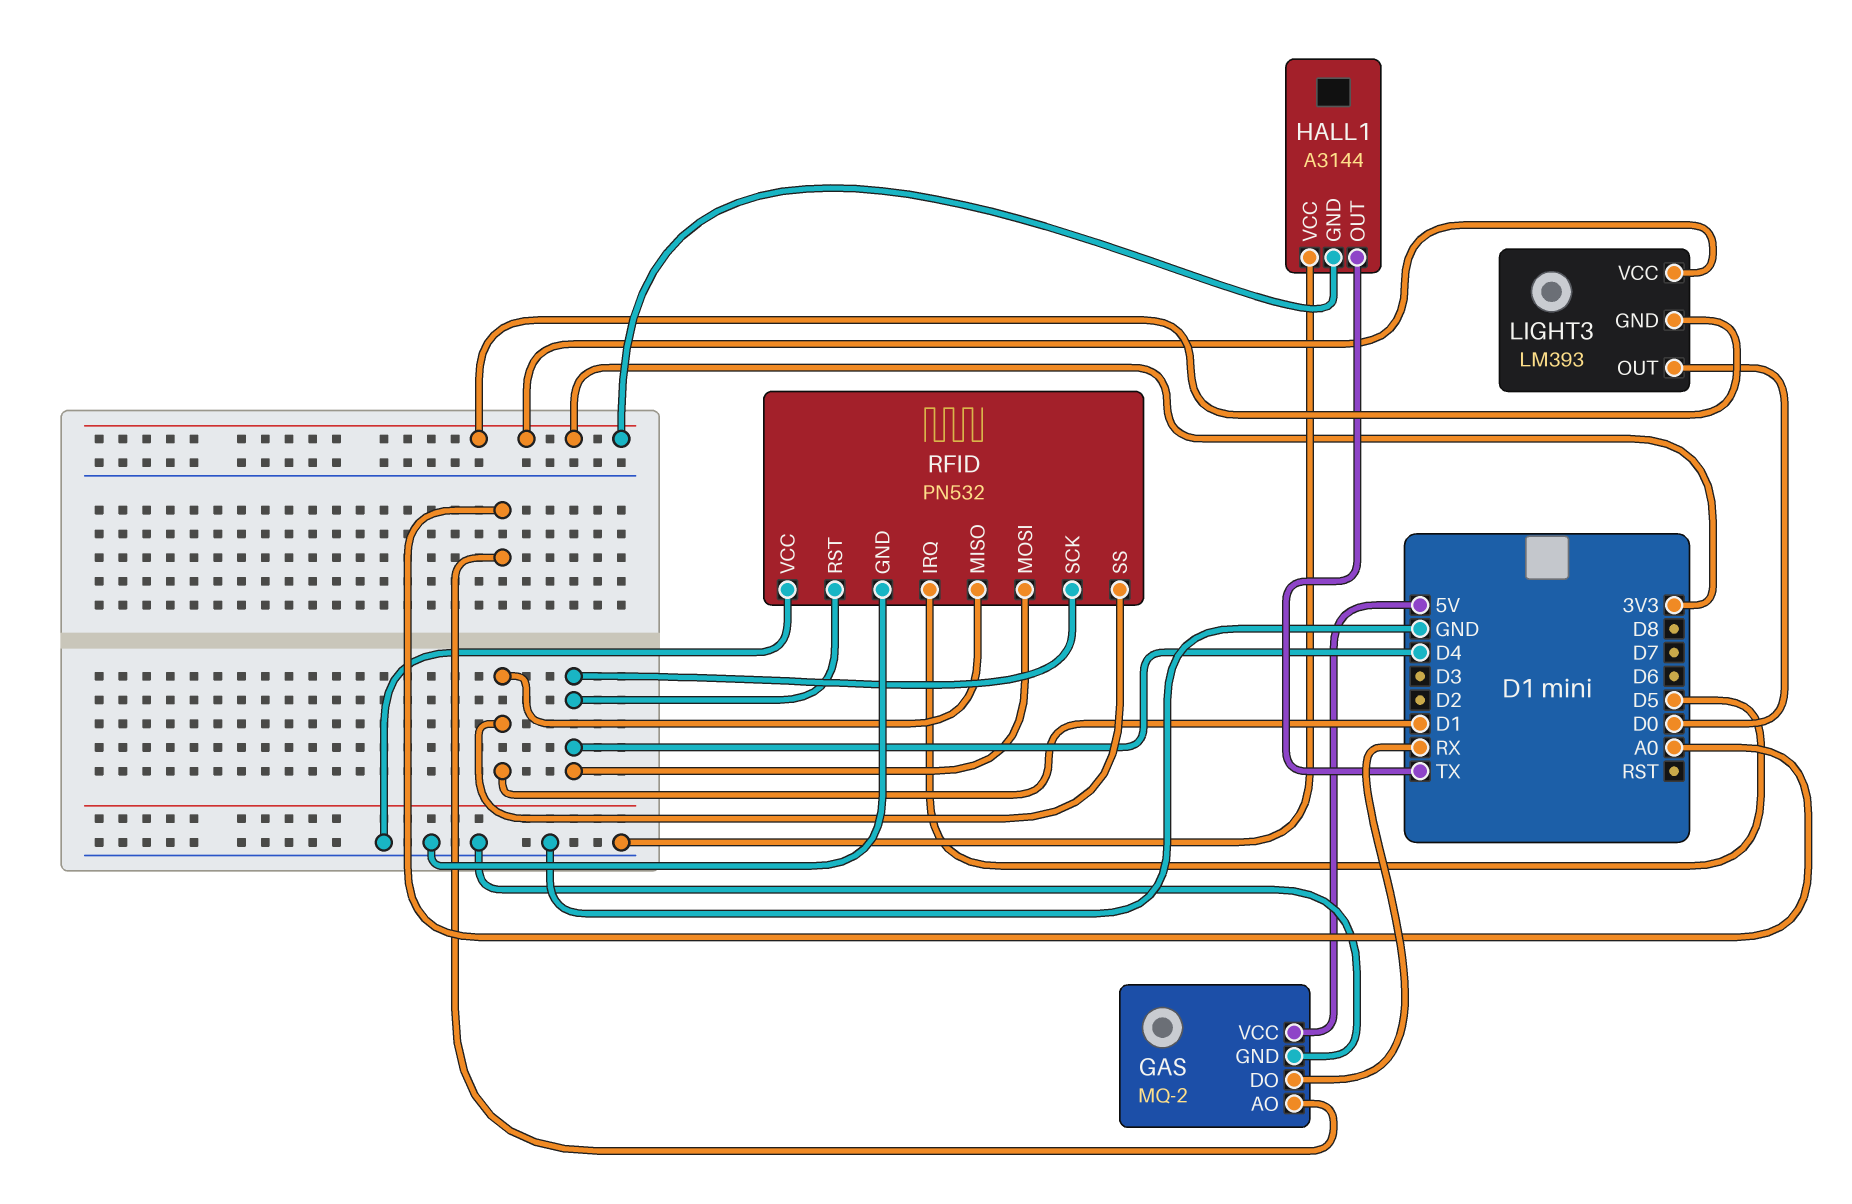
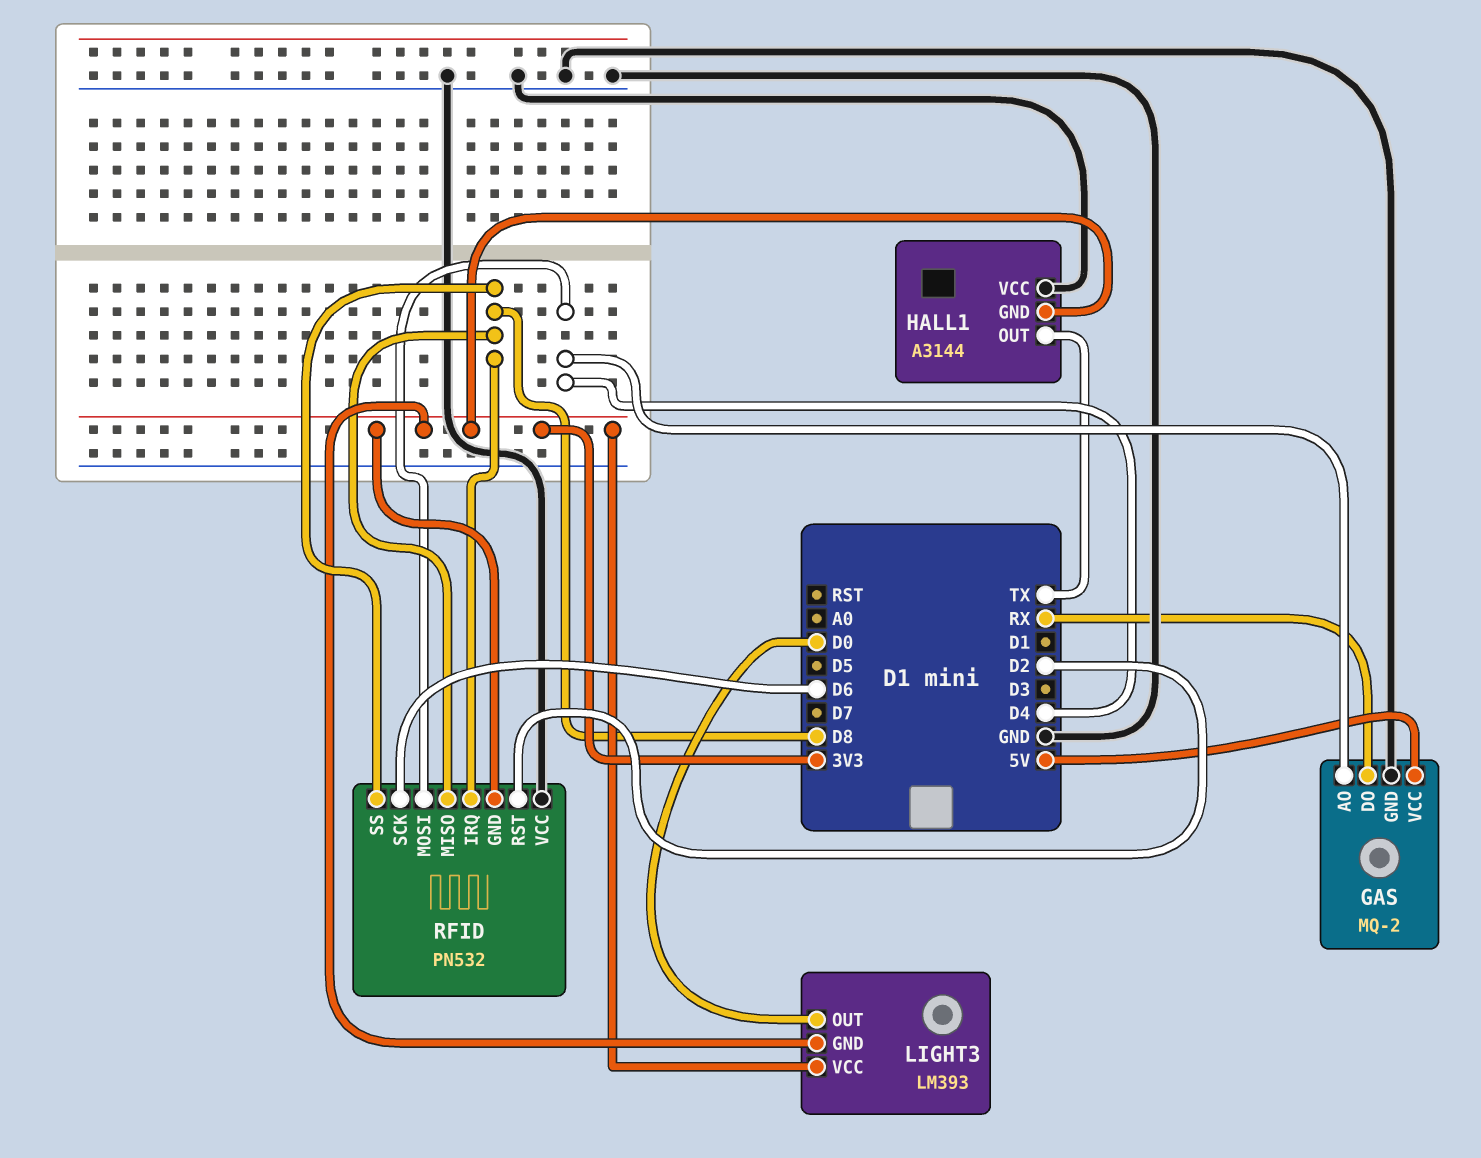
GAS pin AO: A0 -> D4
RFID pin GND: GND -> 3V3
RFID pin IRQ: D5 -> D8
RFID pin MISO: D1 -> D8
RFID pin RST: D4 -> D2
RFID pin SCK: D4 -> D6
RFID pin SS: D1 -> D8

